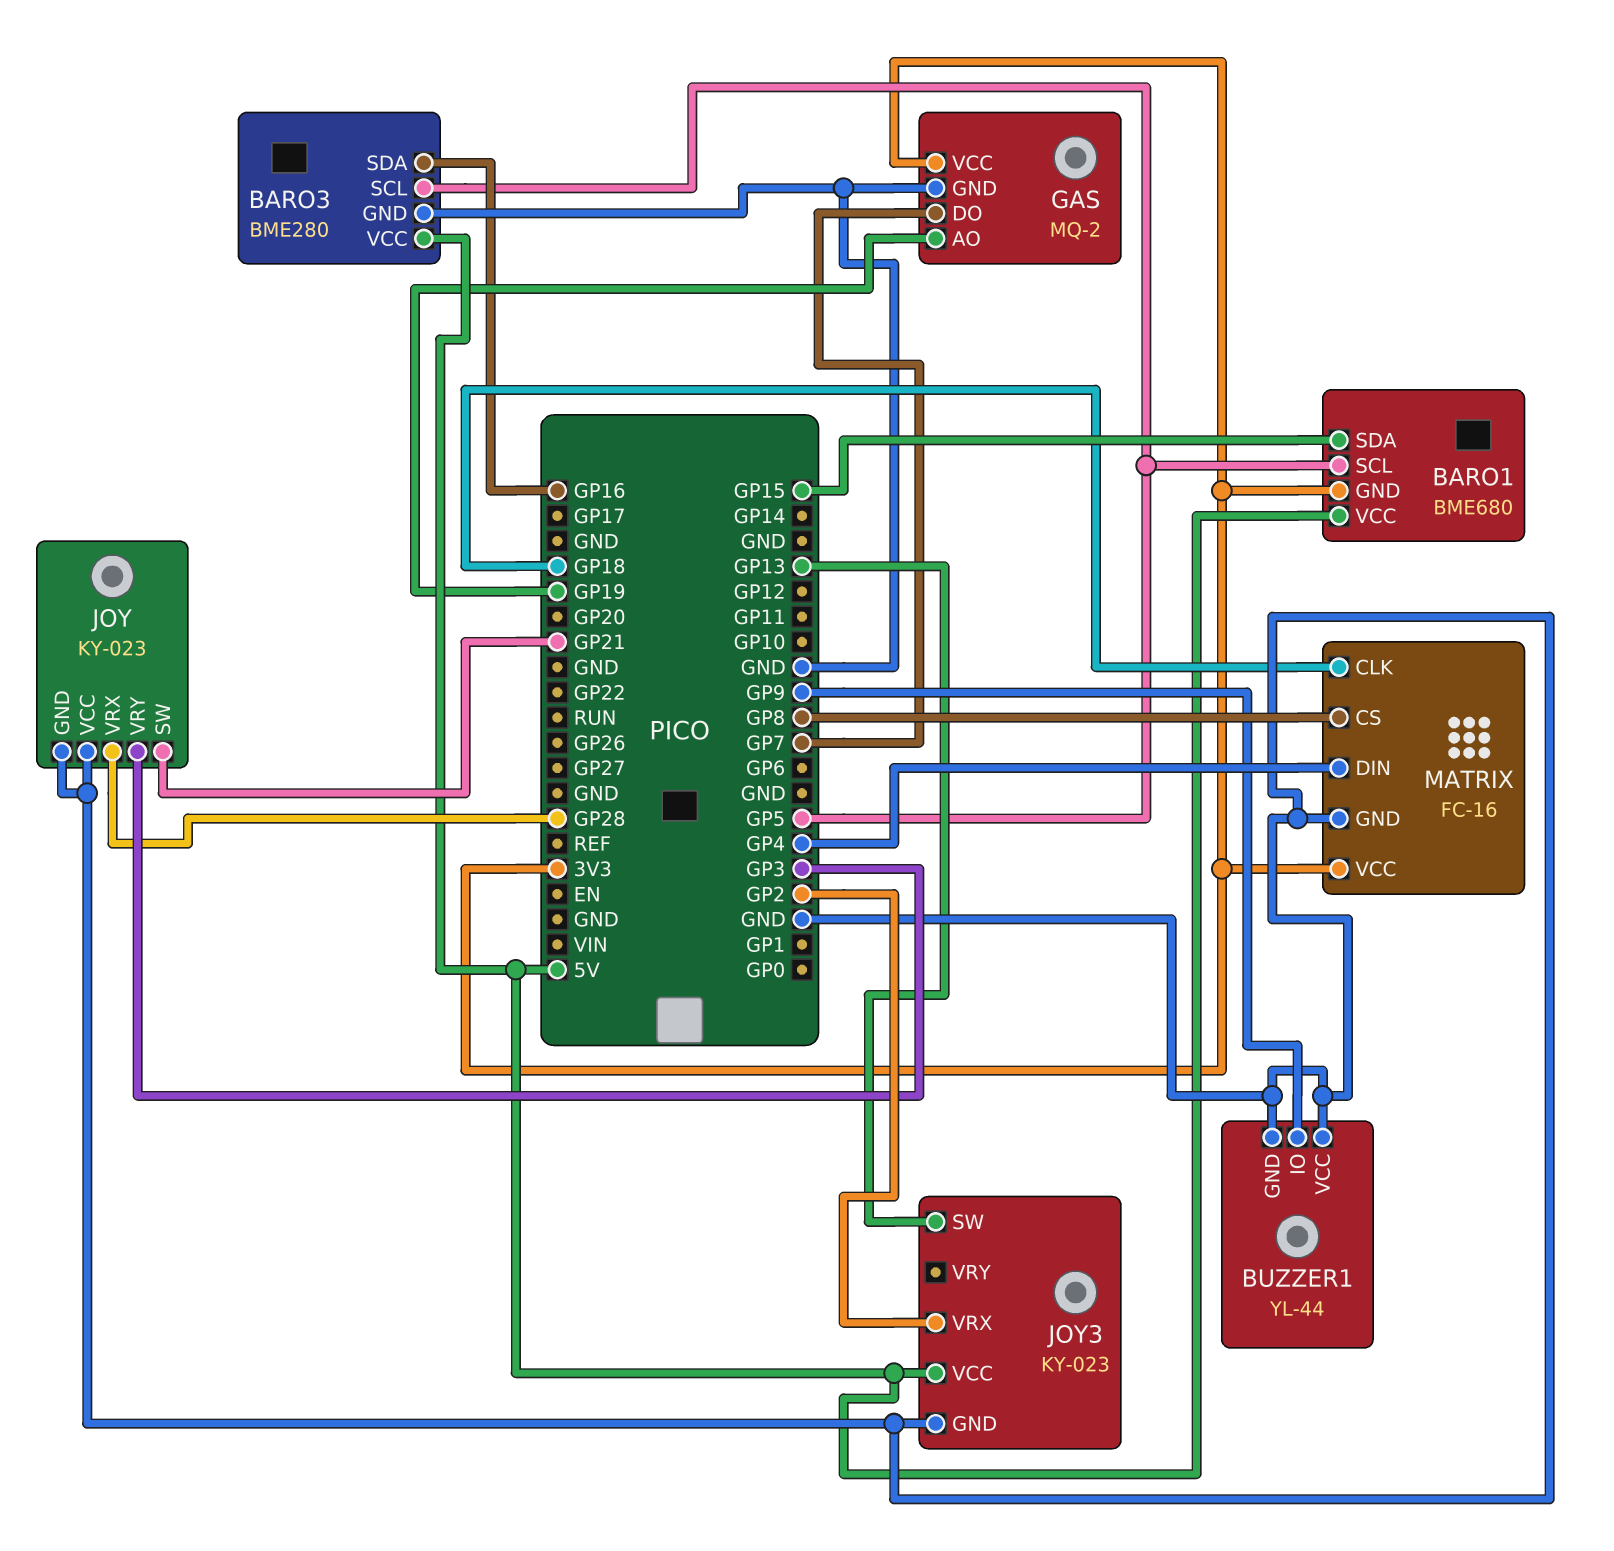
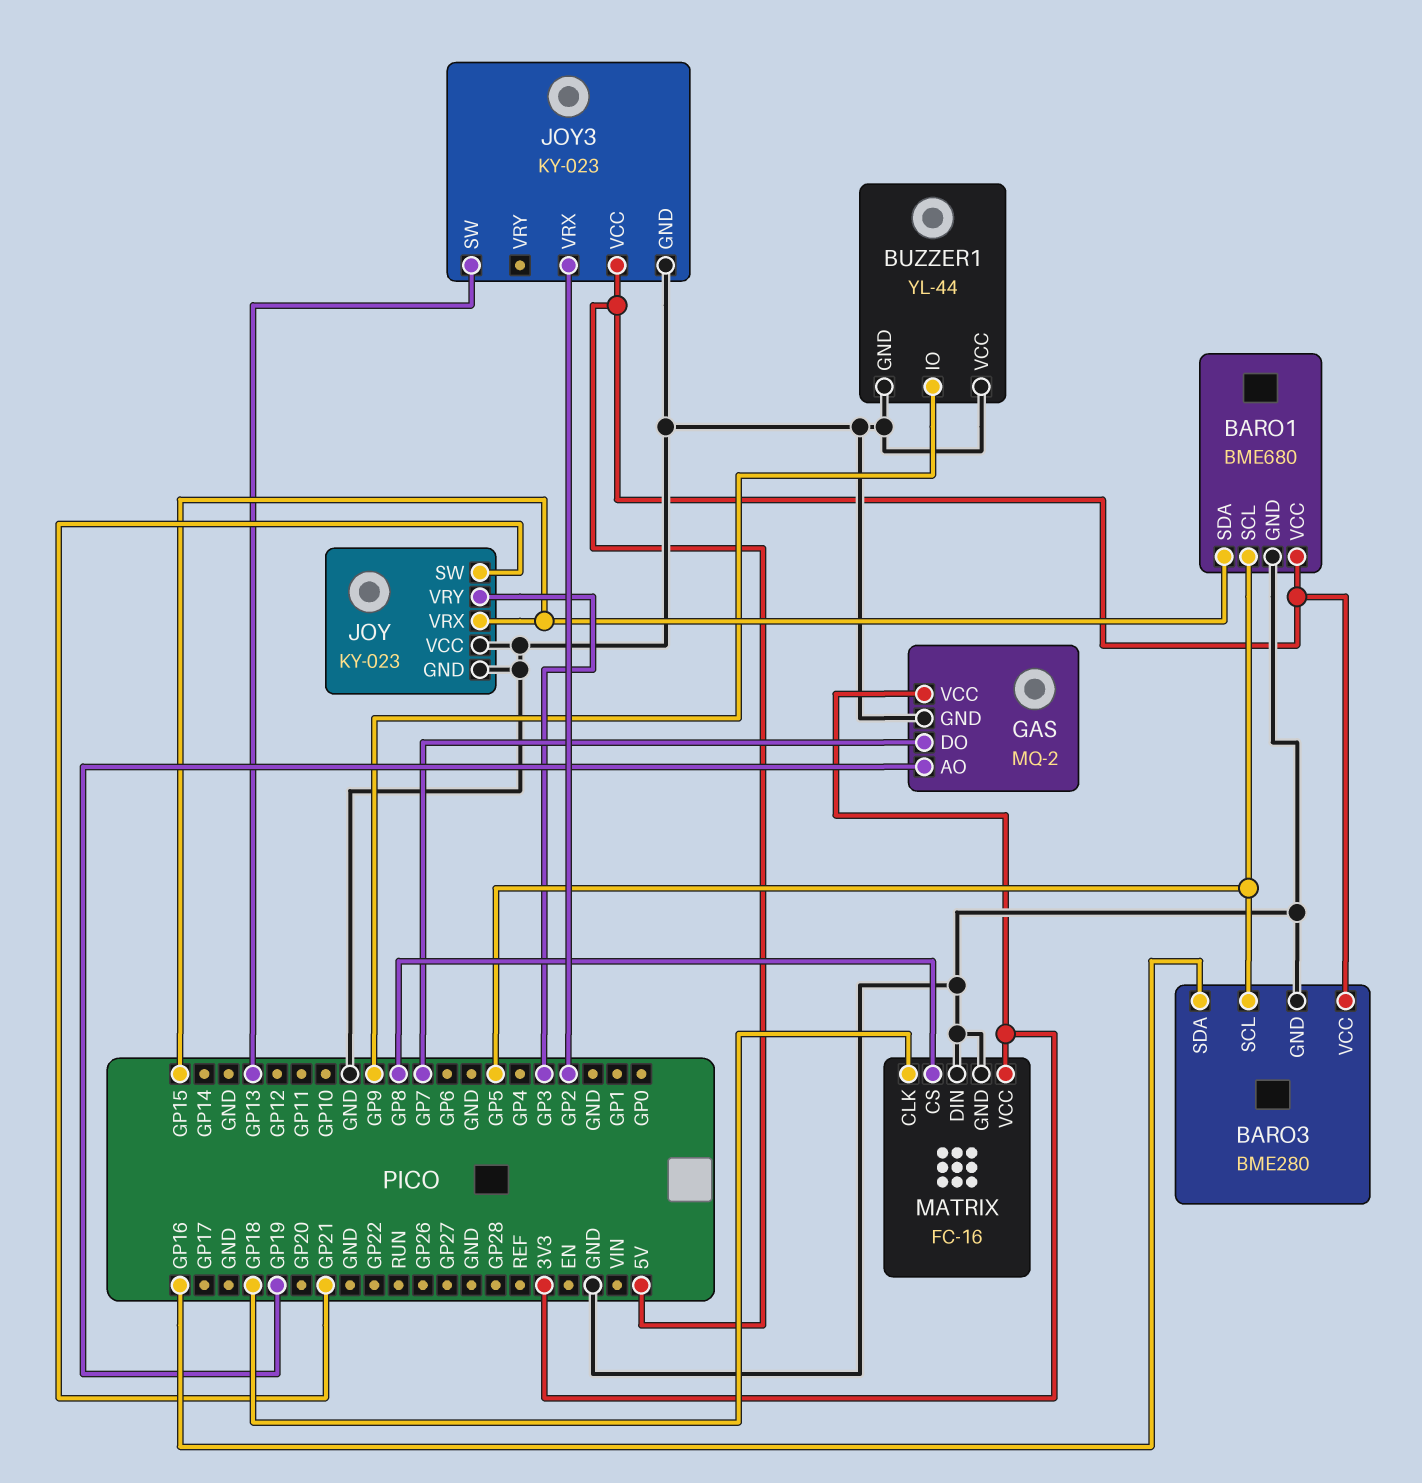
BARO1 pin GND: 3V3 -> GND
JOY pin VRX: GP28 -> GP15
MATRIX pin DIN: GP4 -> GND

